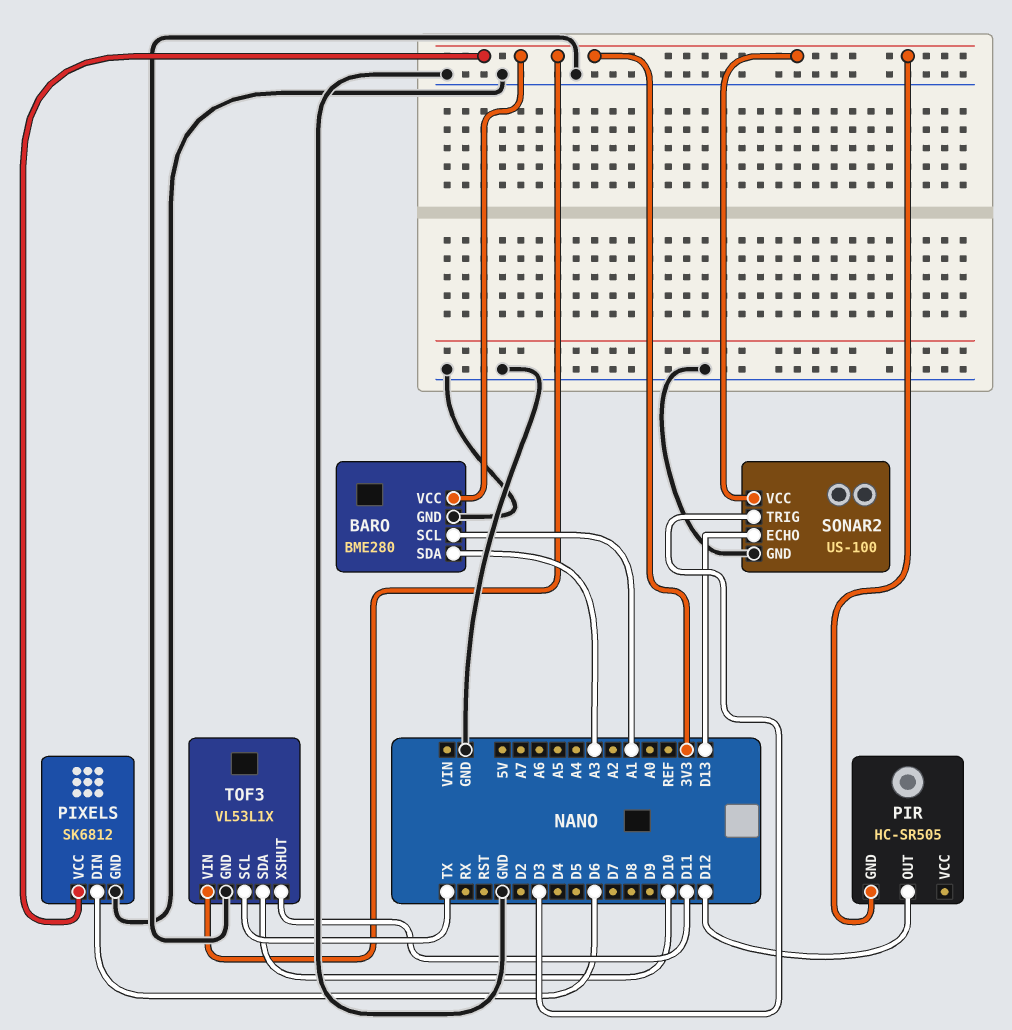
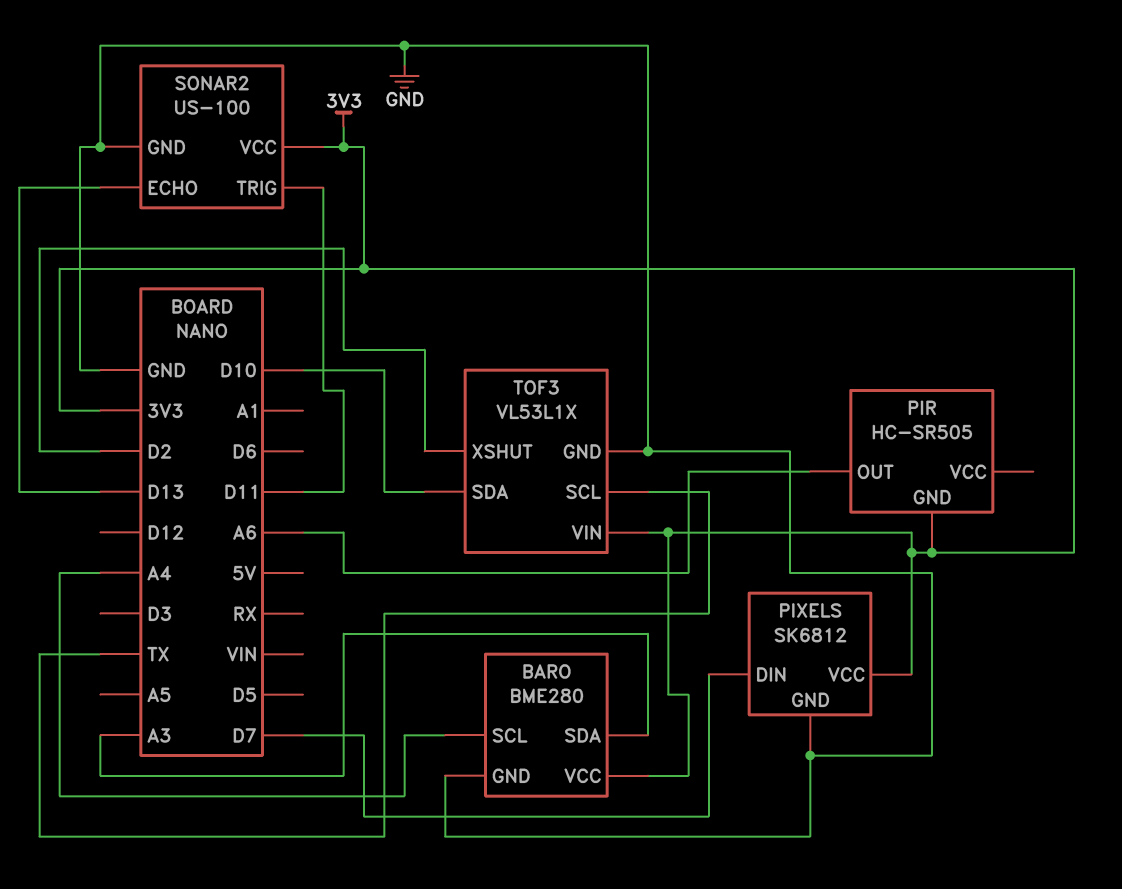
BARO pin SCL: A1 -> A4
PIR pin OUT: D12 -> A6
PIXELS pin DIN: D6 -> D7
SONAR2 pin TRIG: D3 -> D11
TOF3 pin XSHUT: D11 -> D2

